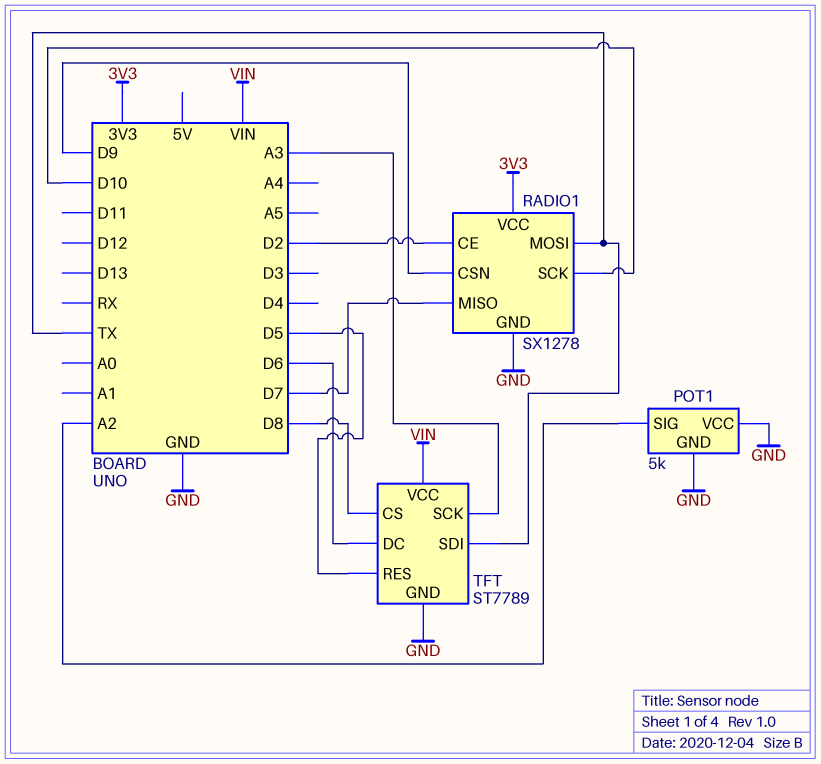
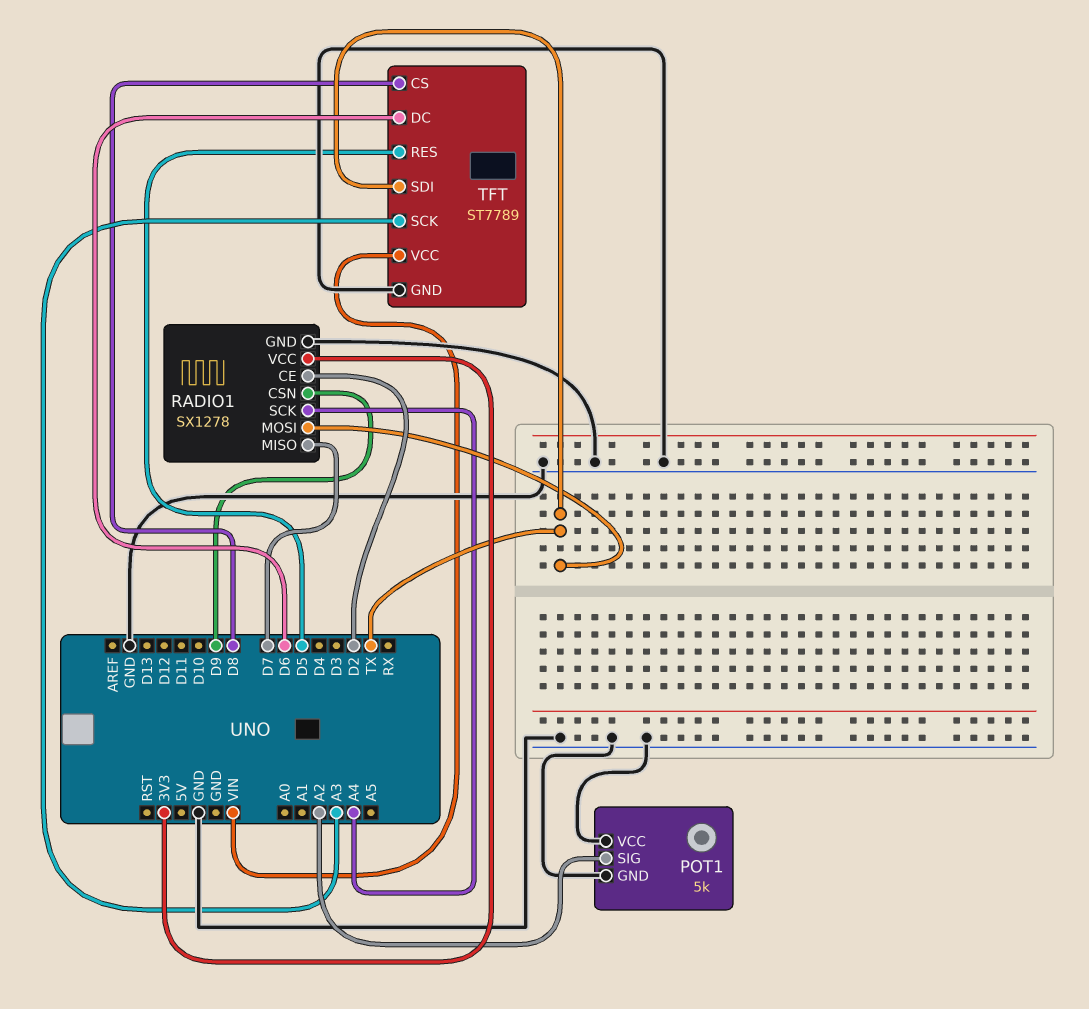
RADIO1 pin SCK: D10 -> A4

